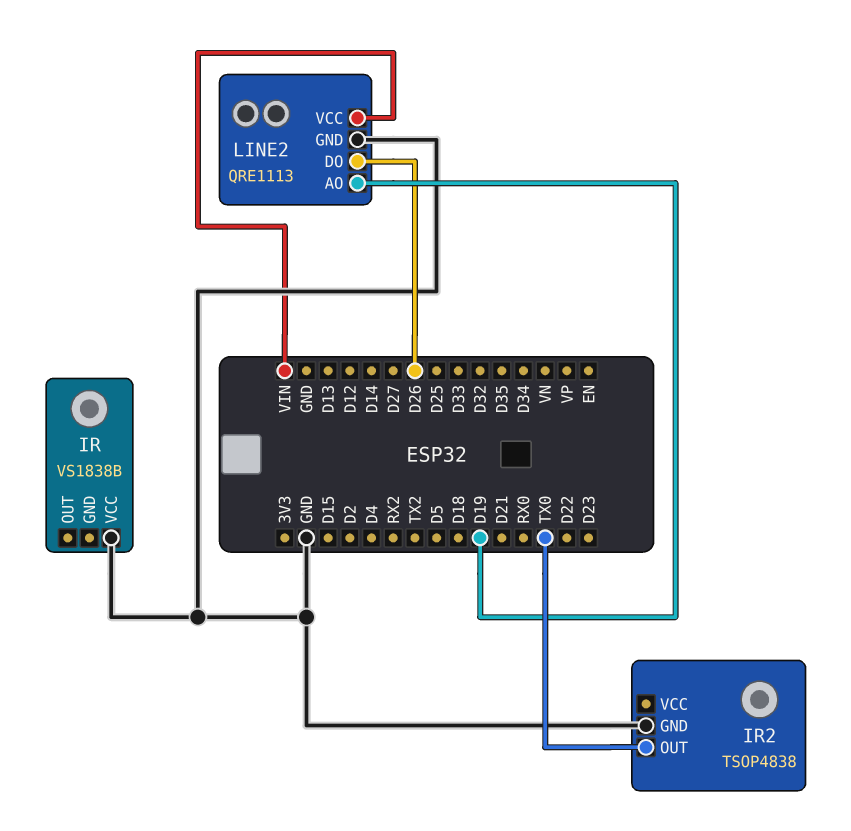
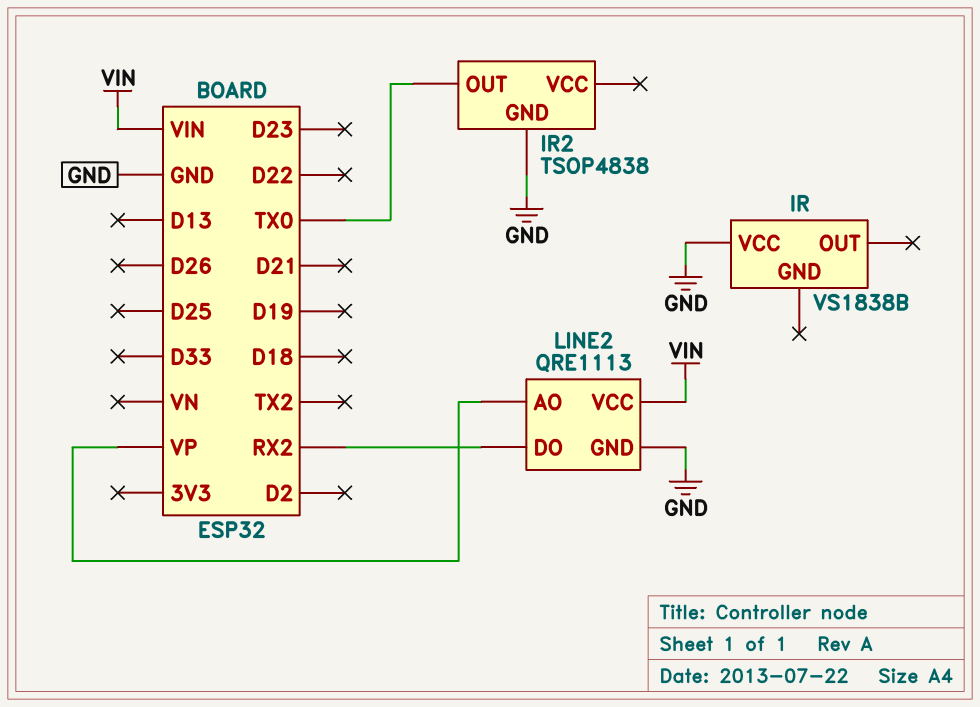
LINE2 pin AO: D19 -> VP
LINE2 pin DO: D26 -> RX2

